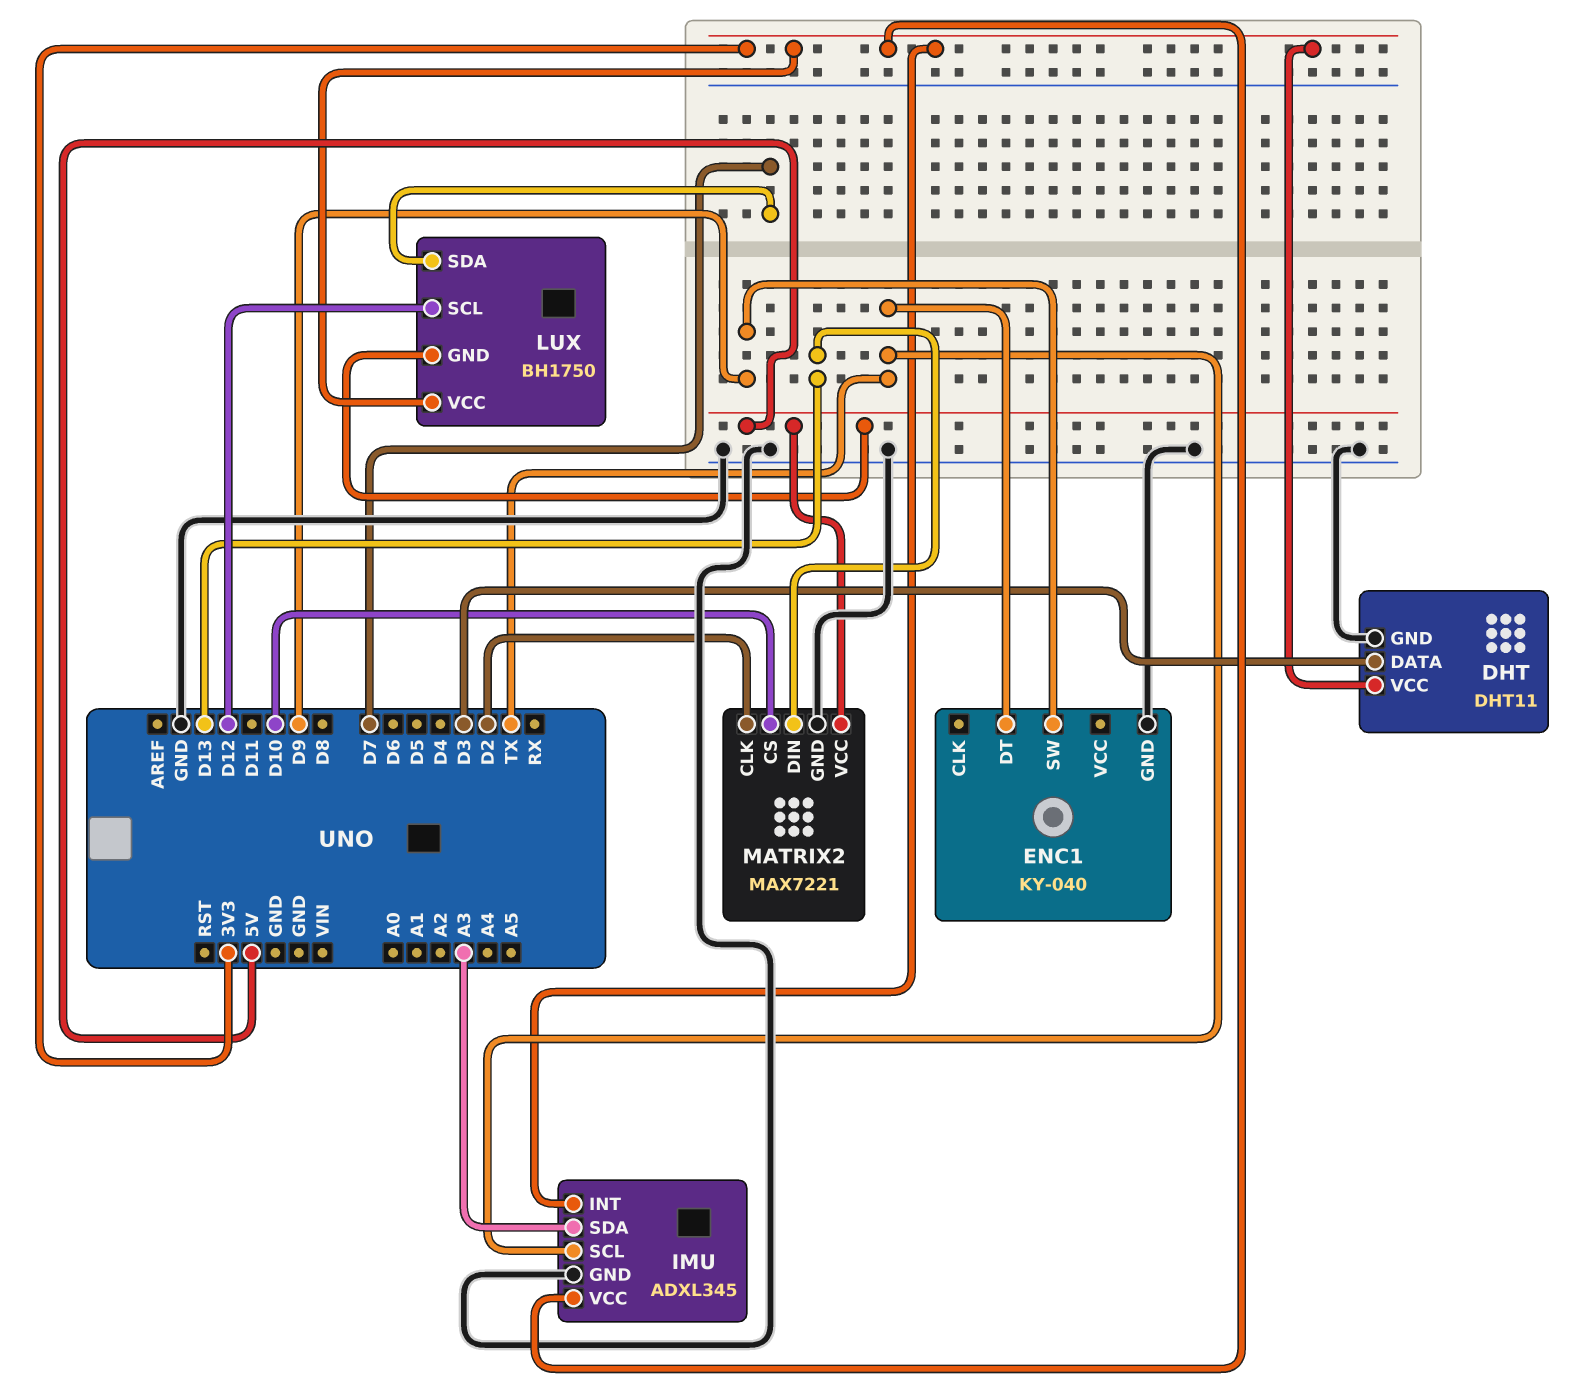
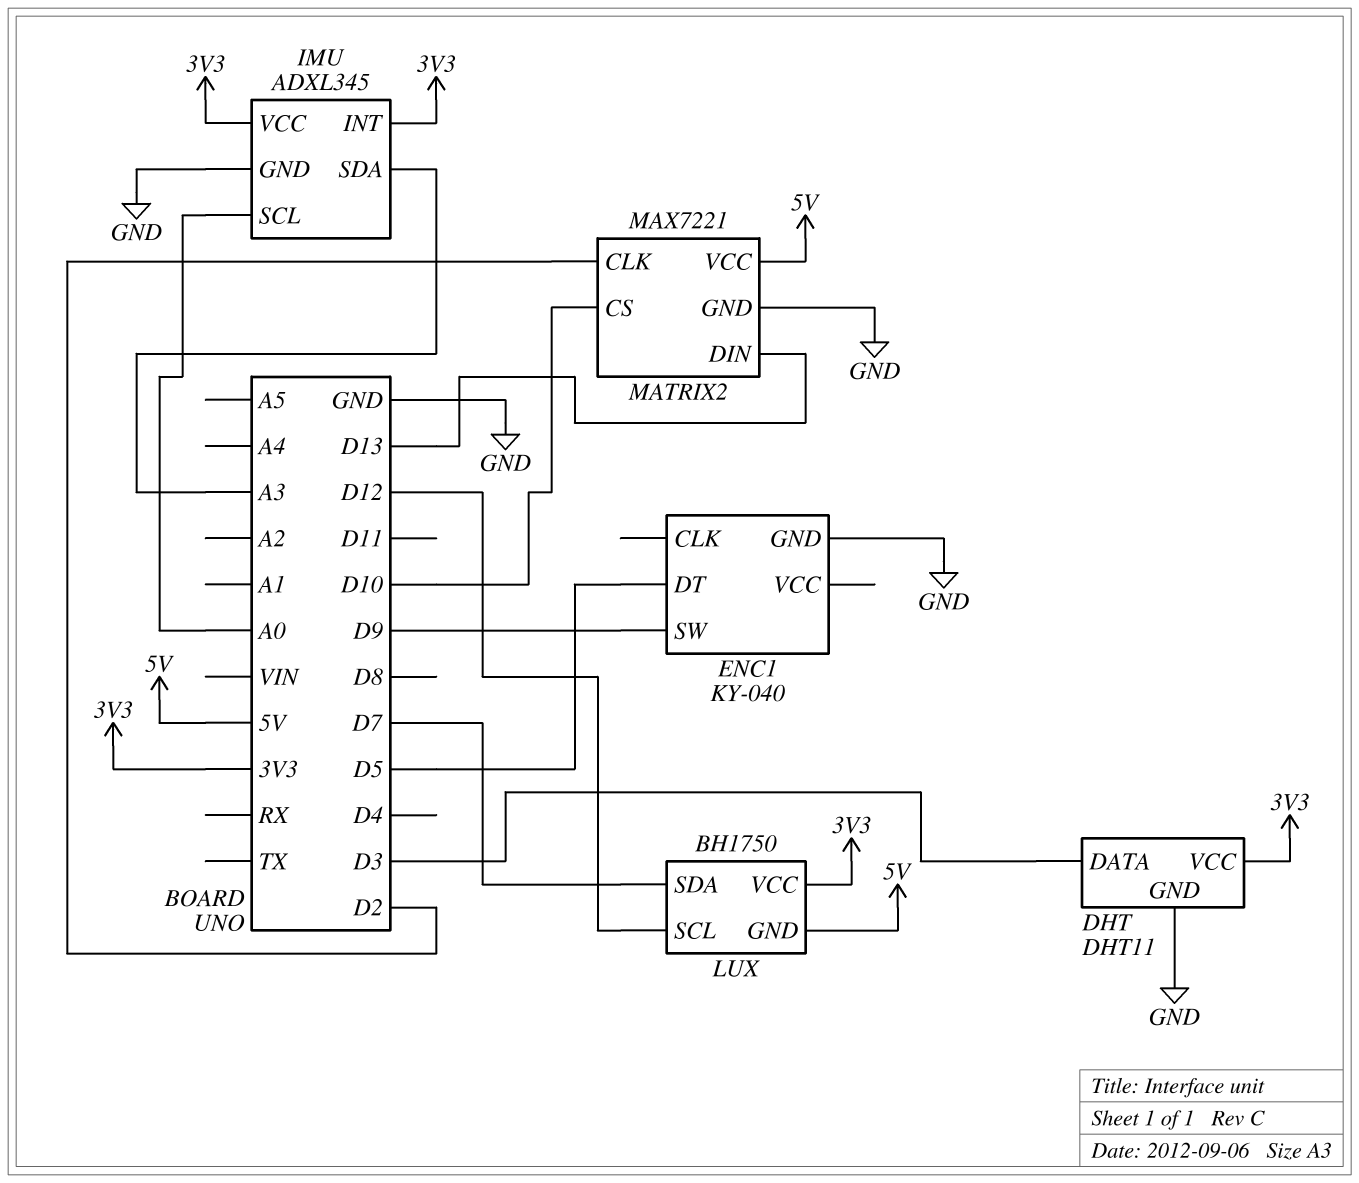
ENC1 pin DT: TX -> D5
IMU pin SCL: TX -> A0

